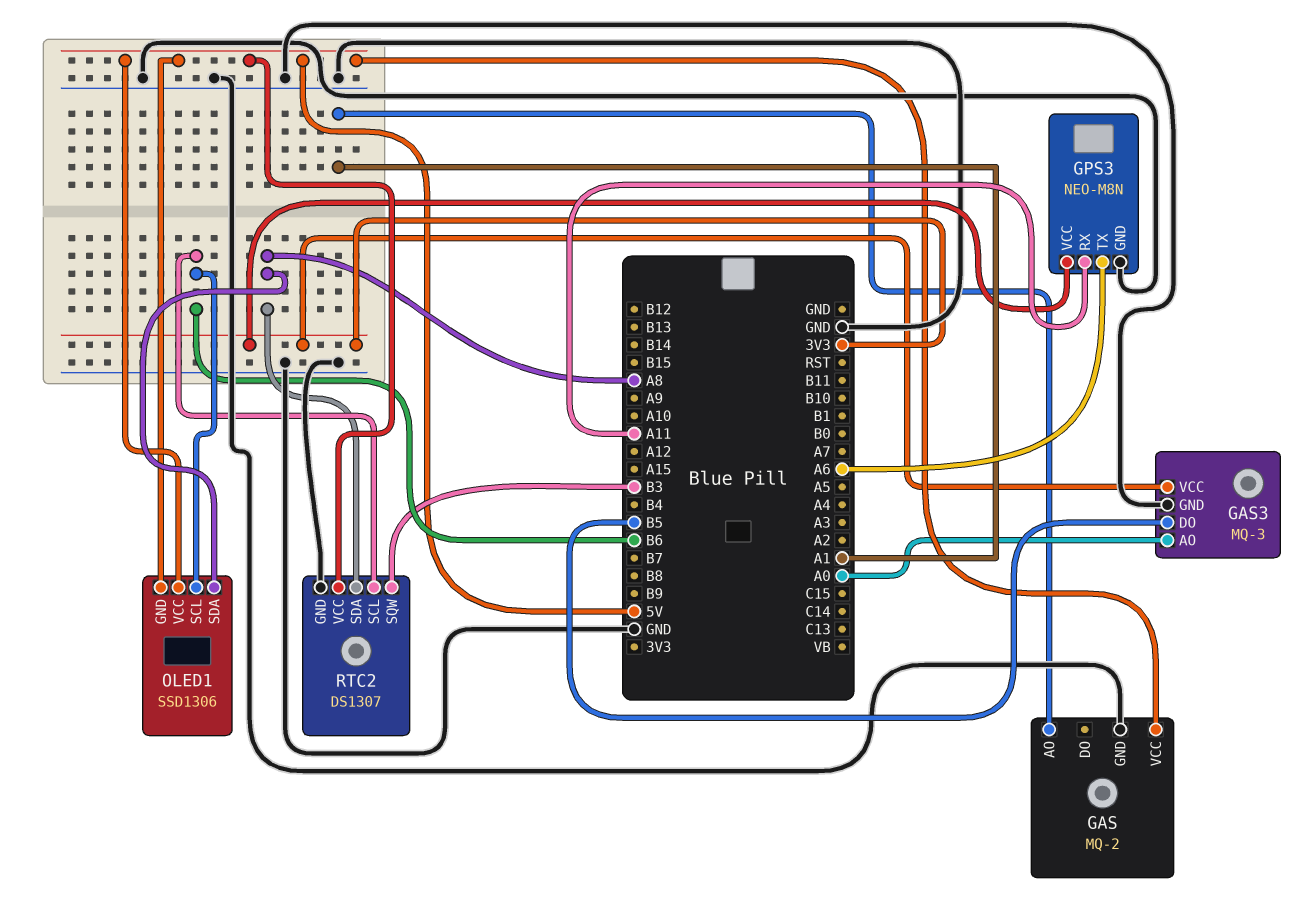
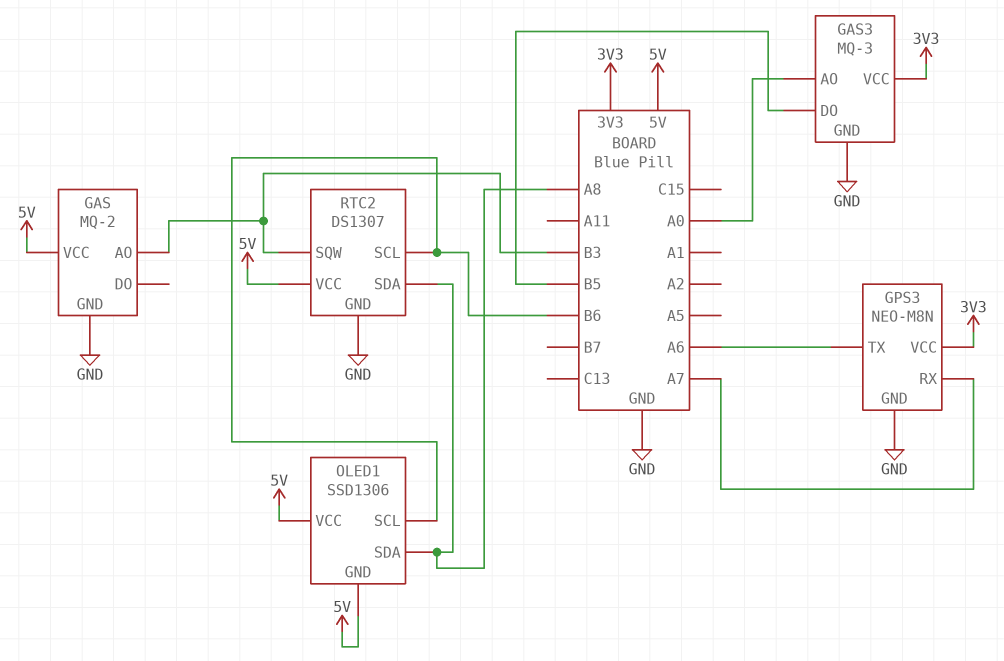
GAS pin AO: A1 -> B3
GPS3 pin RX: A11 -> A7

